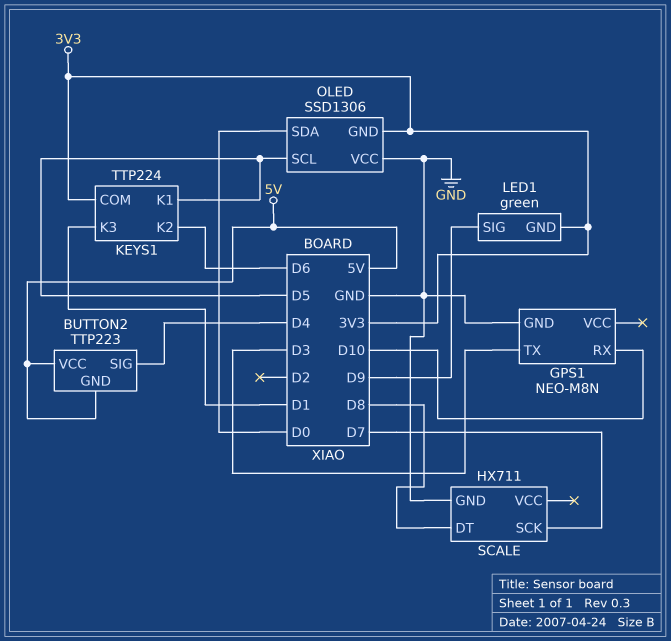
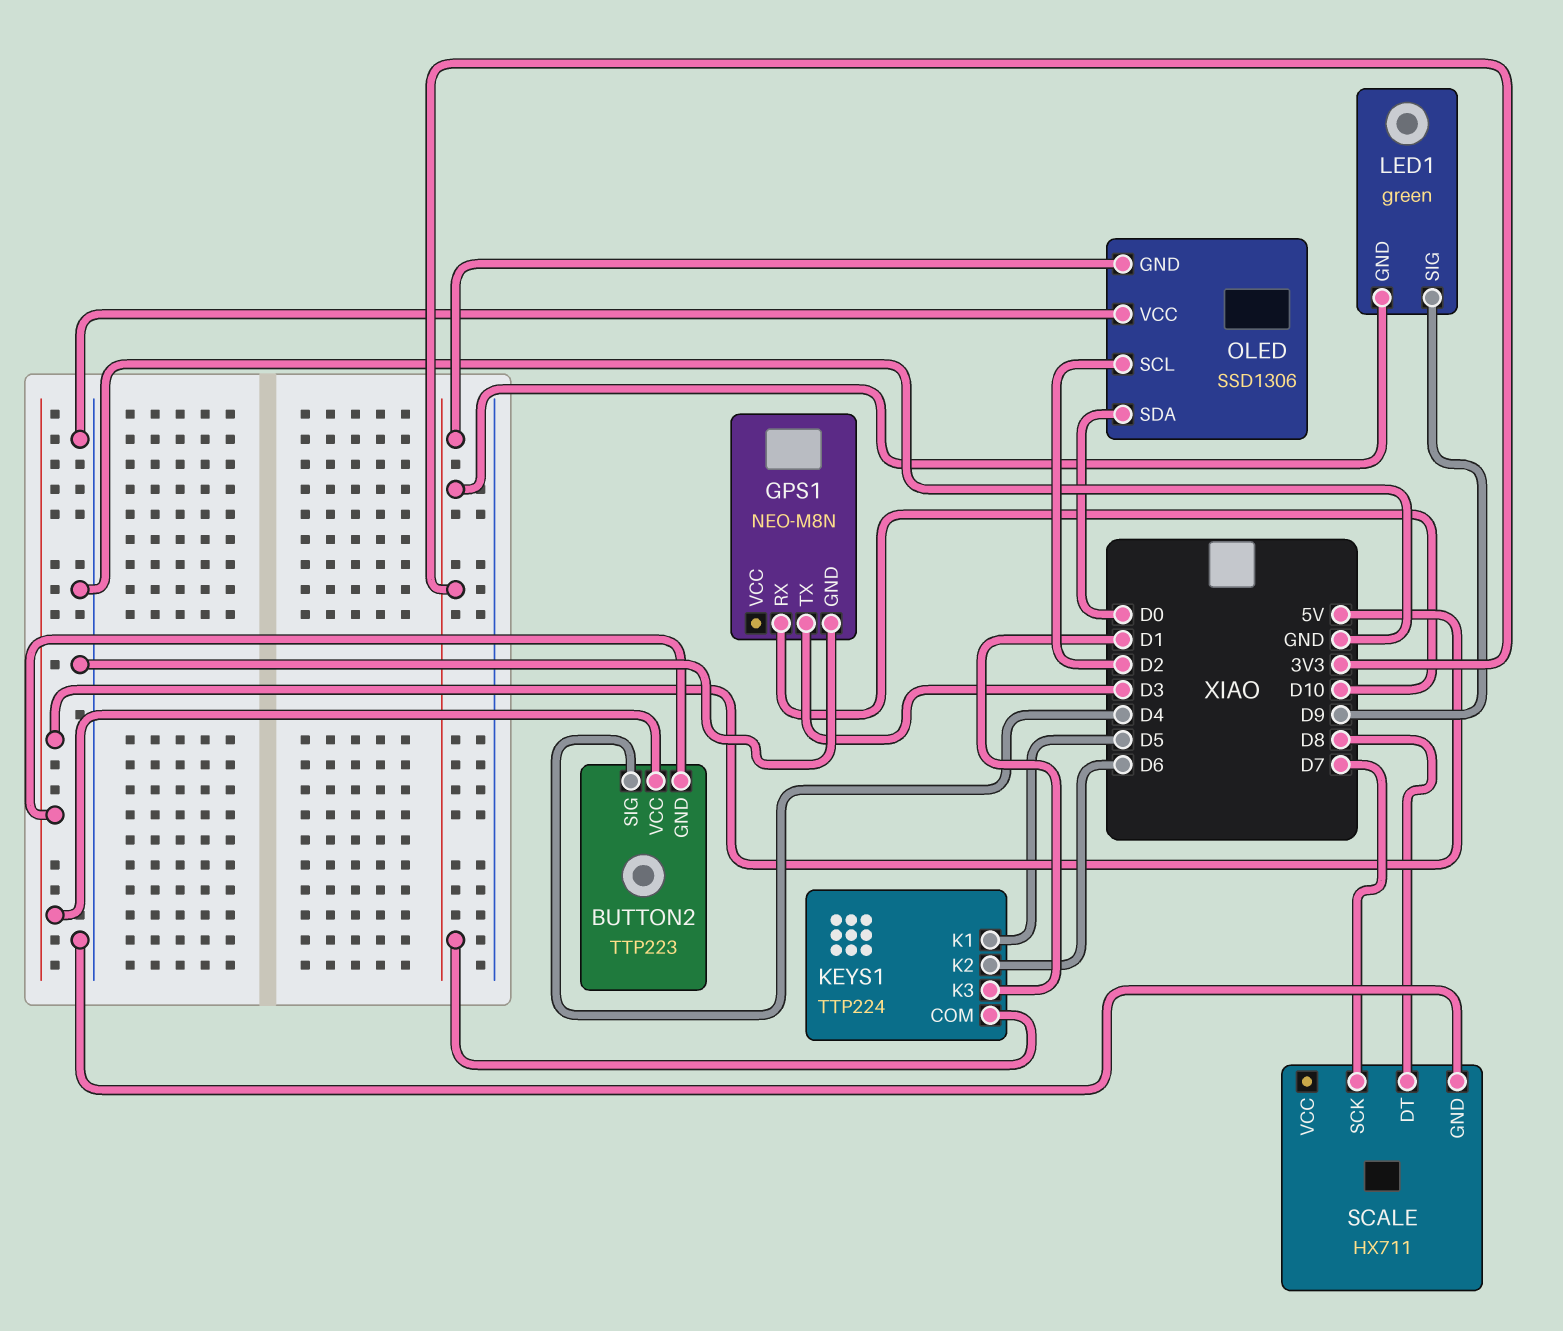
OLED pin SCL: D5 -> D2

